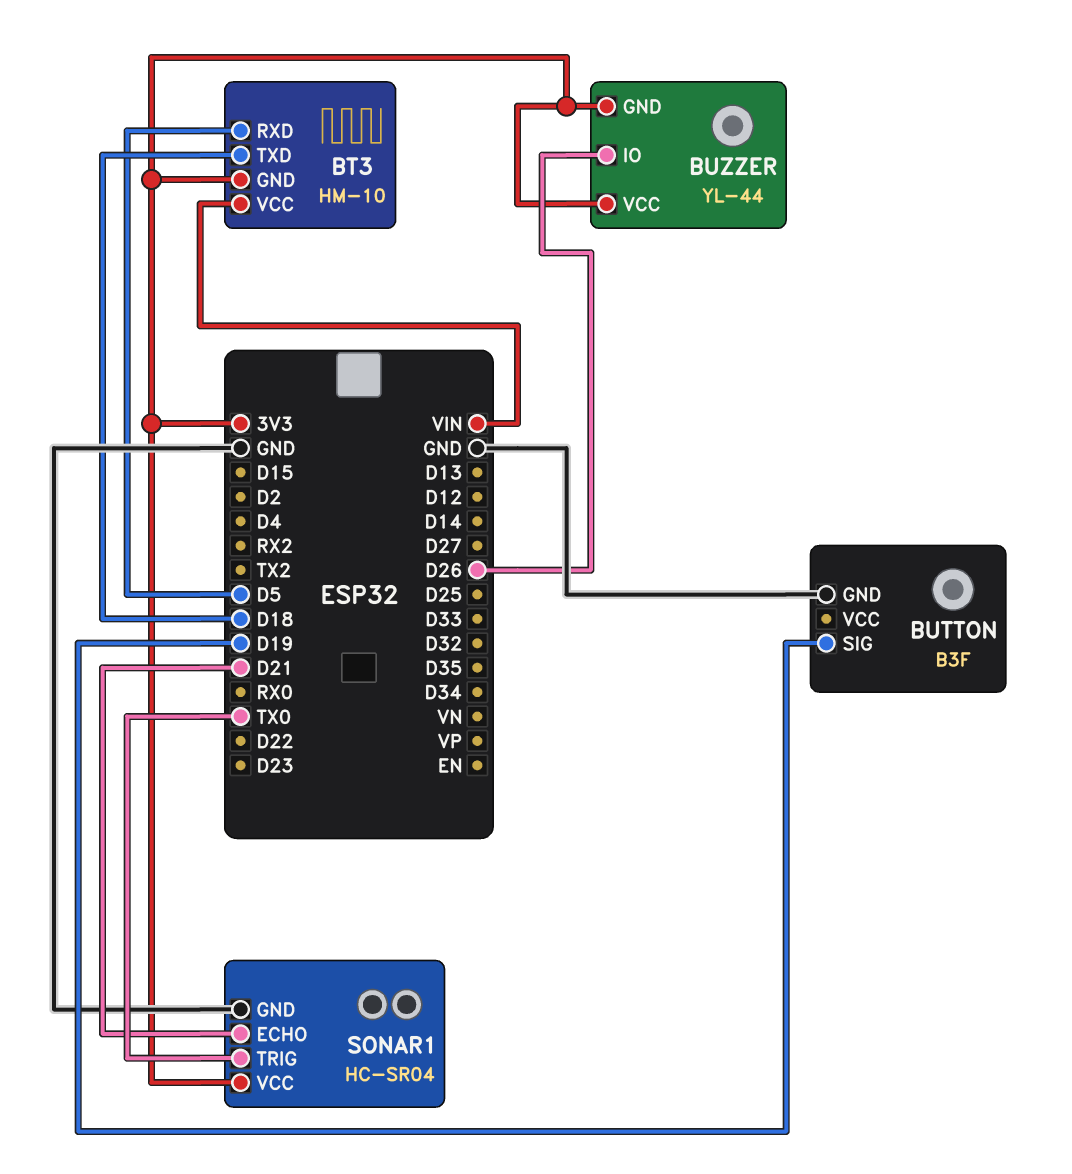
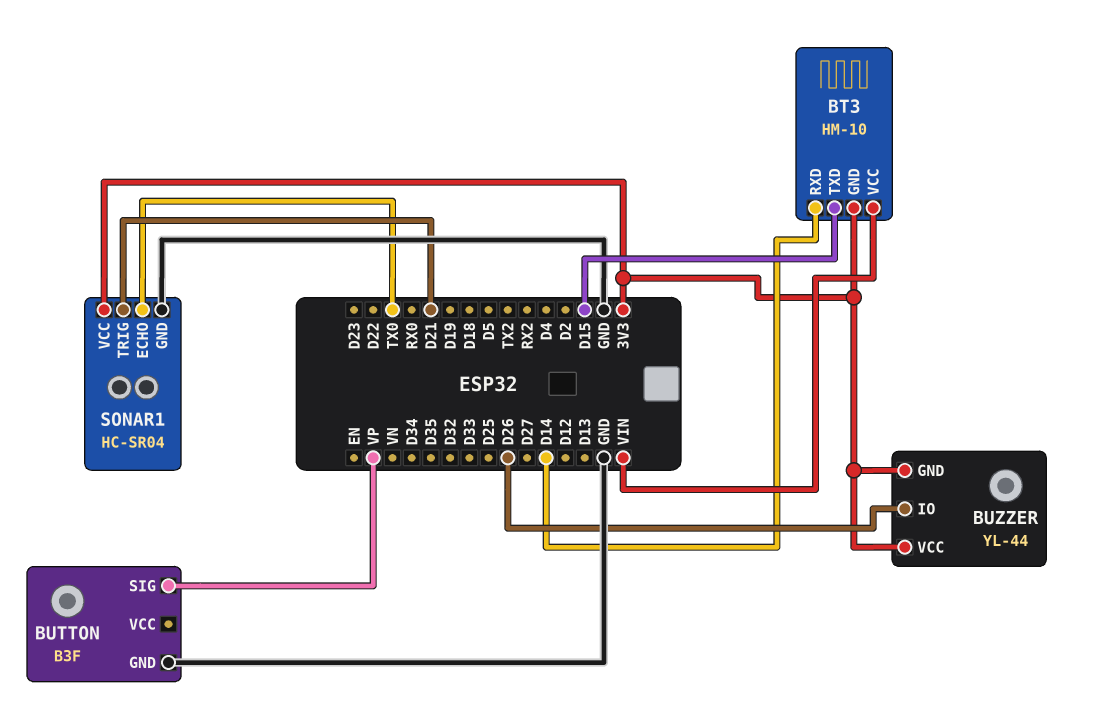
BT3 pin RXD: D5 -> D14
BT3 pin TXD: D18 -> D15
BUTTON pin SIG: D19 -> VP
SONAR1 pin ECHO: D21 -> TX0
SONAR1 pin TRIG: TX0 -> D21

